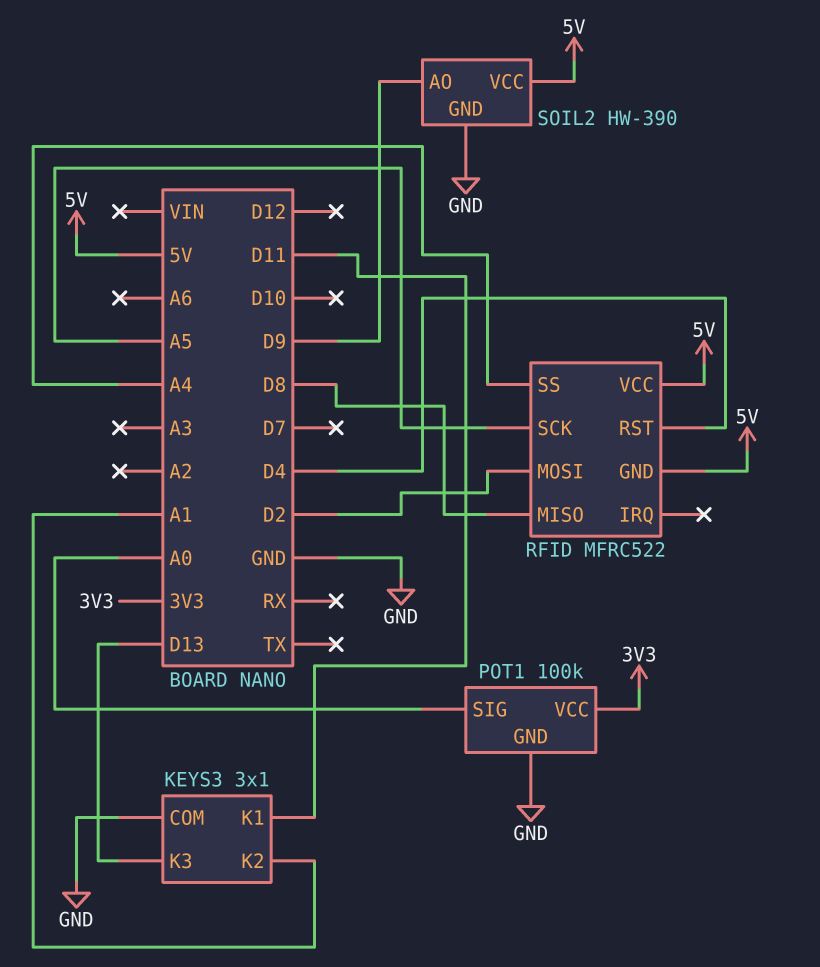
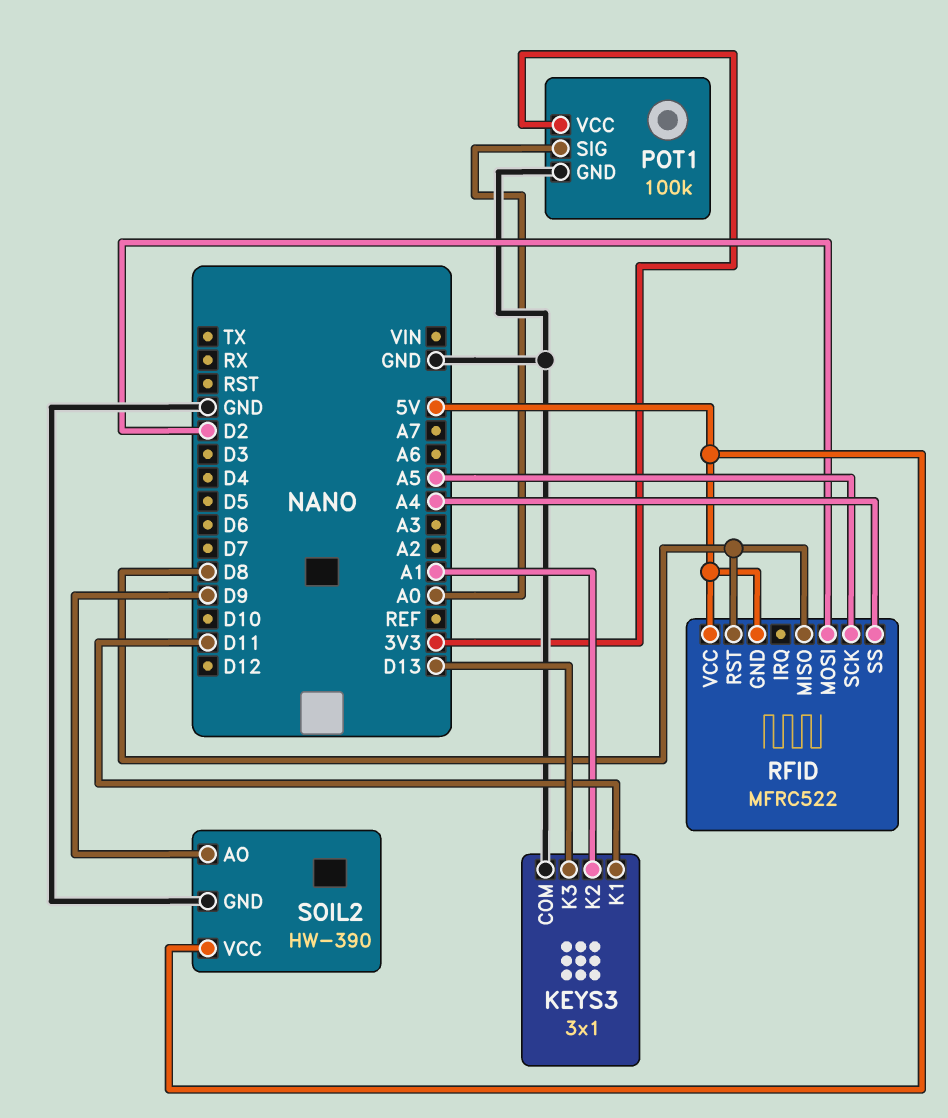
RFID pin RST: D4 -> D8

